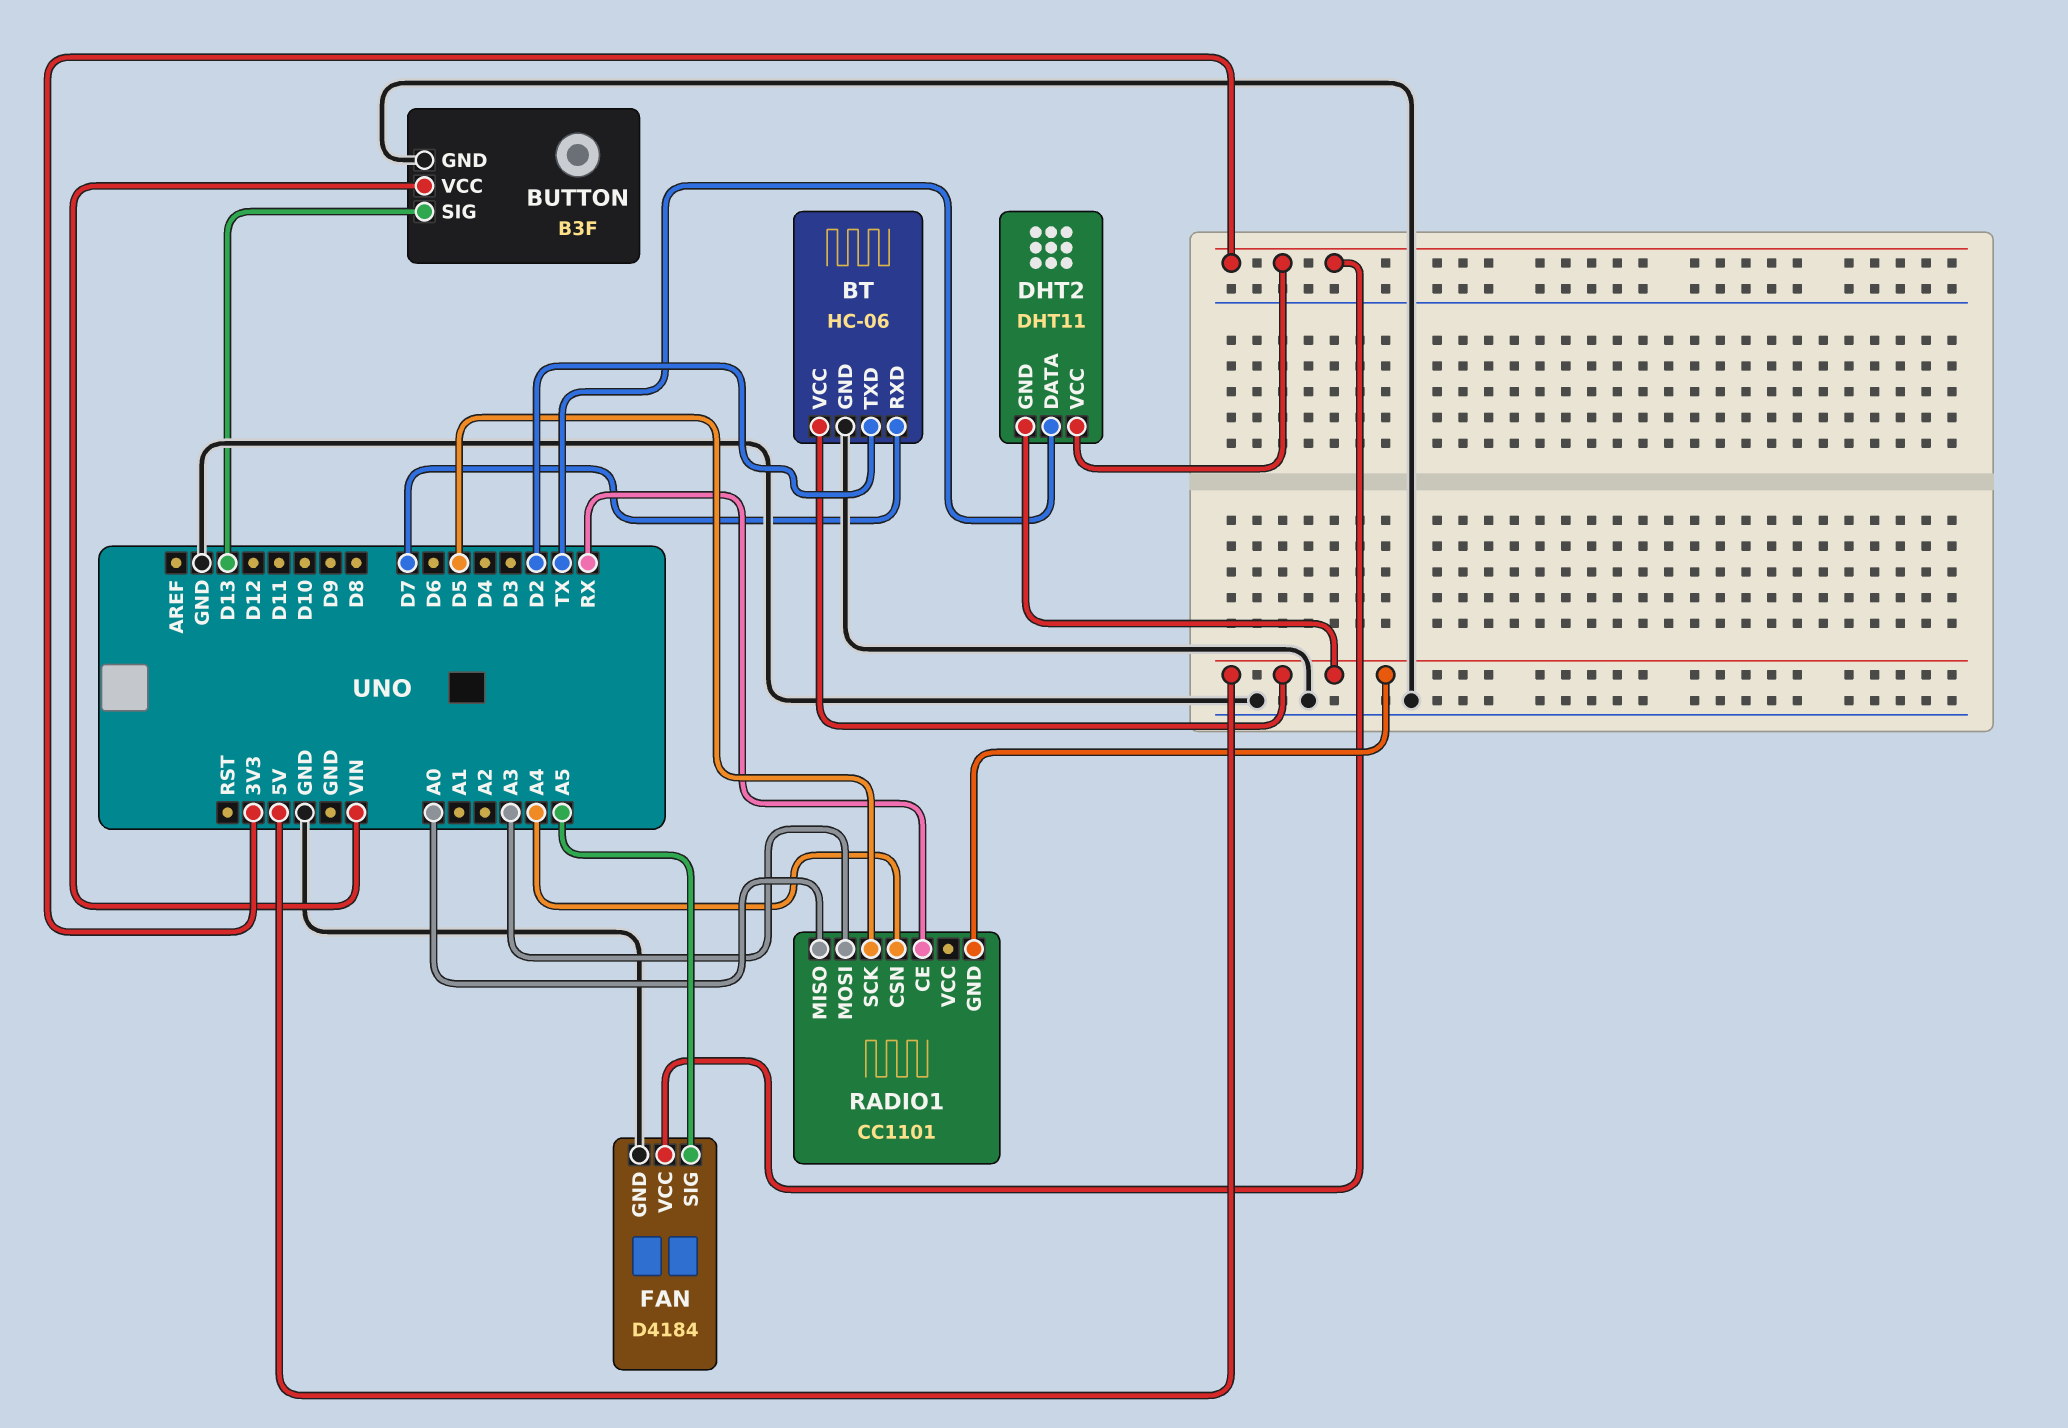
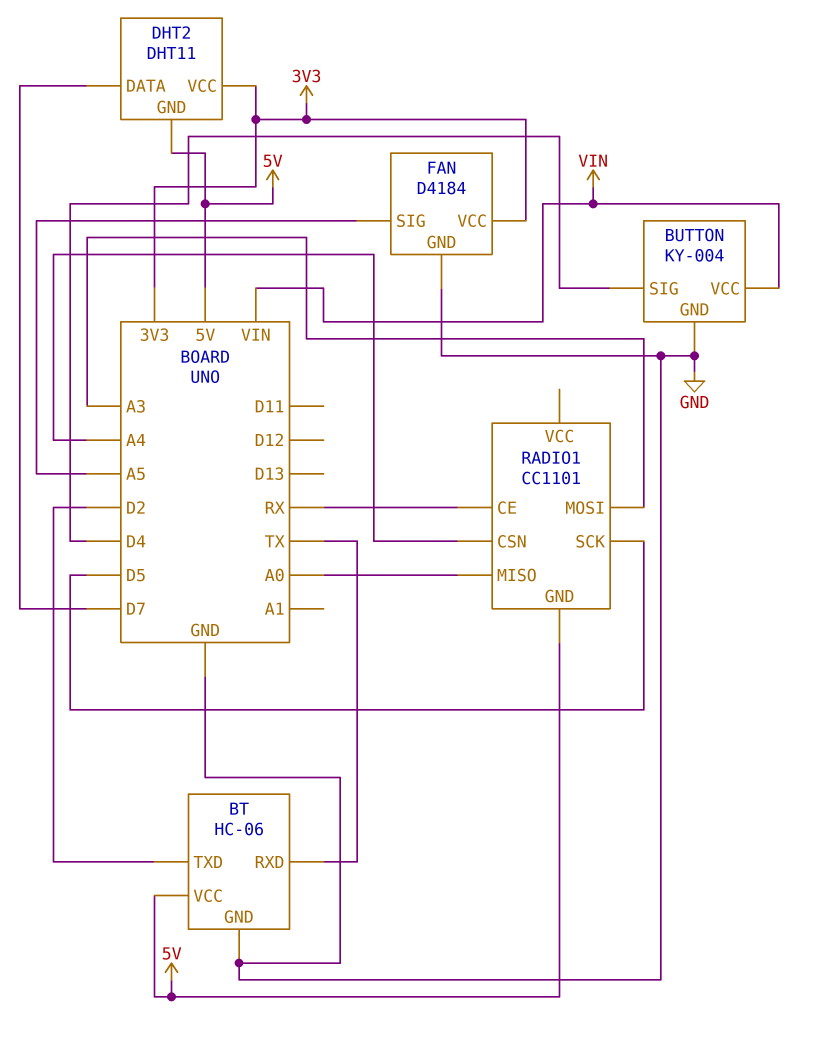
BT pin RXD: D7 -> TX
BUTTON: B3F -> KY-004
BUTTON pin SIG: D13 -> D4
DHT2 pin DATA: TX -> D7

